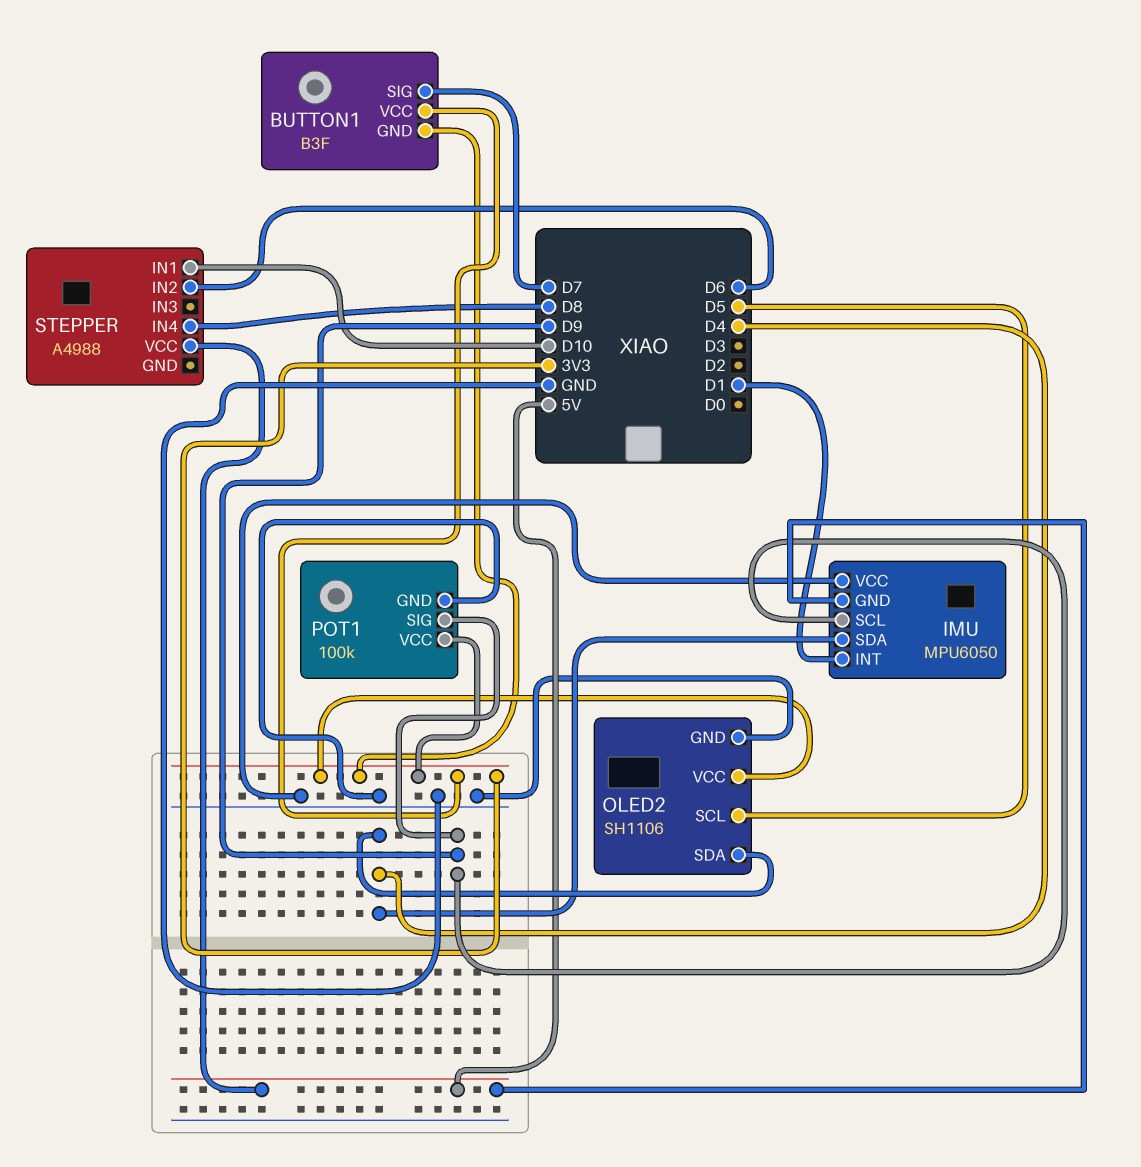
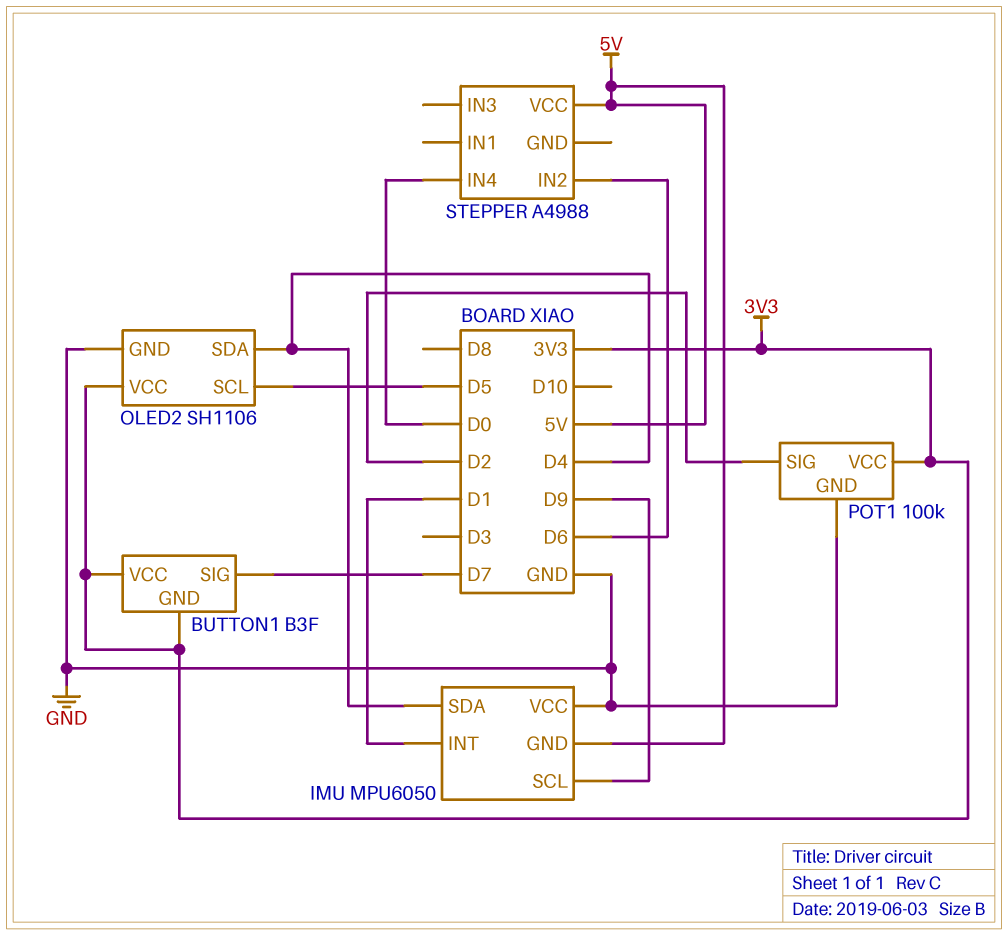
POT1 pin SIG: D9 -> D2
STEPPER pin IN1: D10 -> none
STEPPER pin IN4: D8 -> D0

